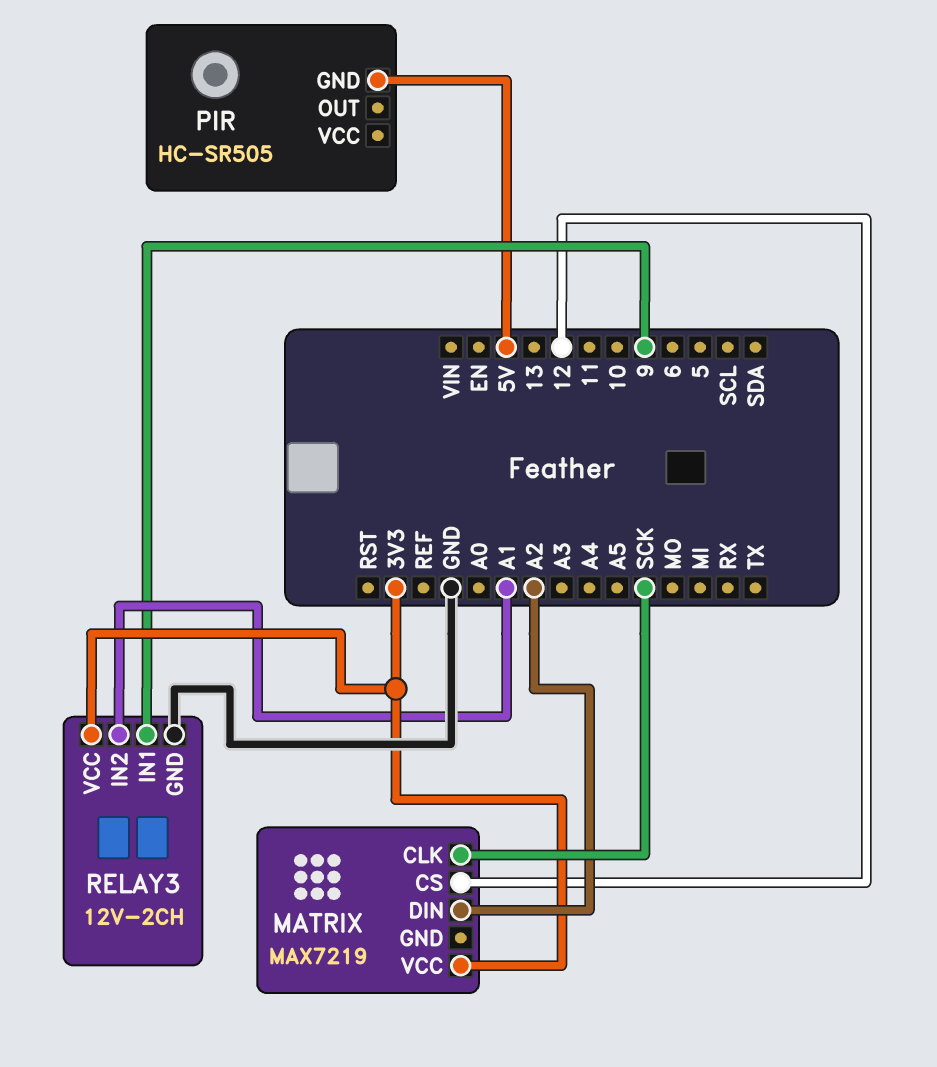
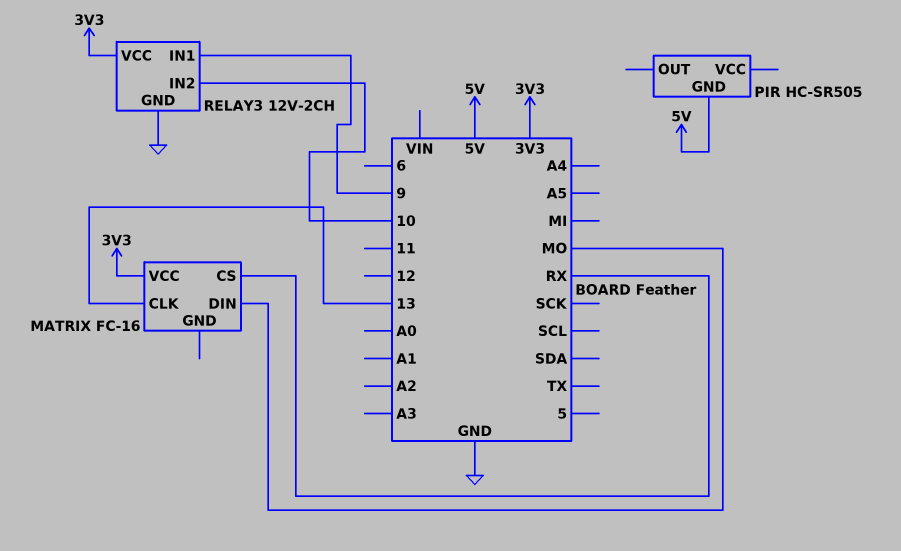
MATRIX: MAX7219 -> FC-16
MATRIX pin CLK: SCK -> 13
MATRIX pin CS: 12 -> RX
MATRIX pin DIN: A2 -> MO
RELAY3 pin IN2: A1 -> 10

